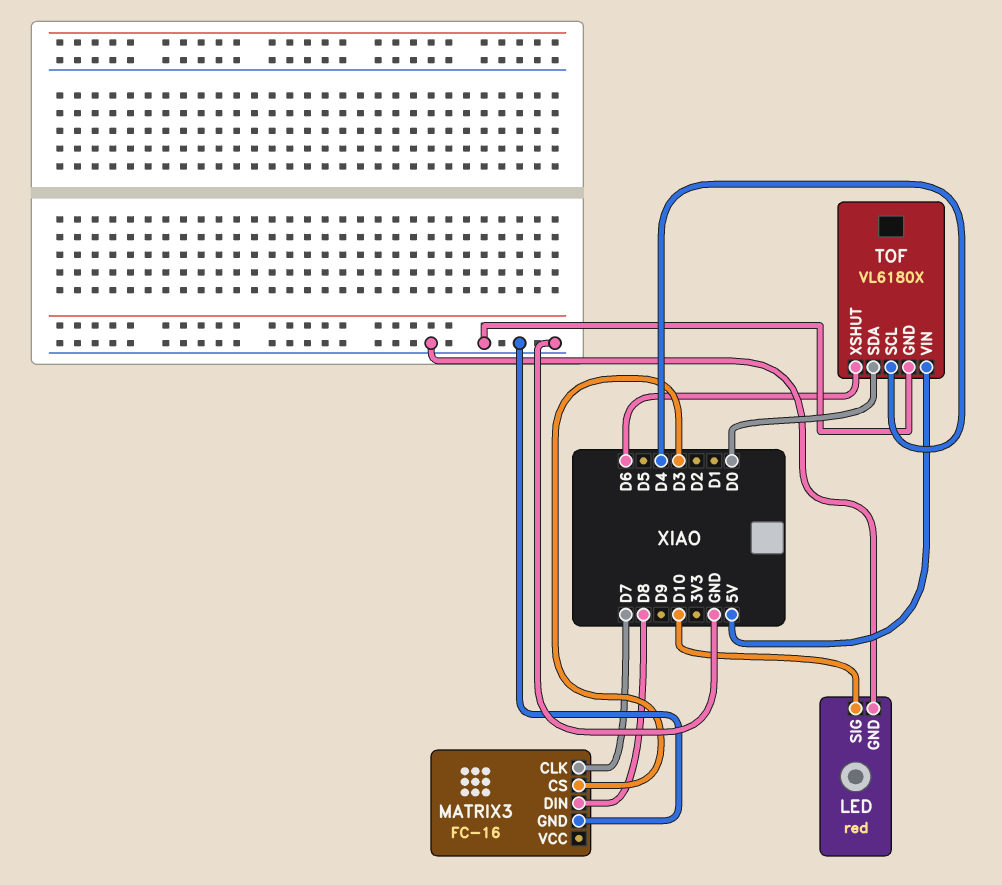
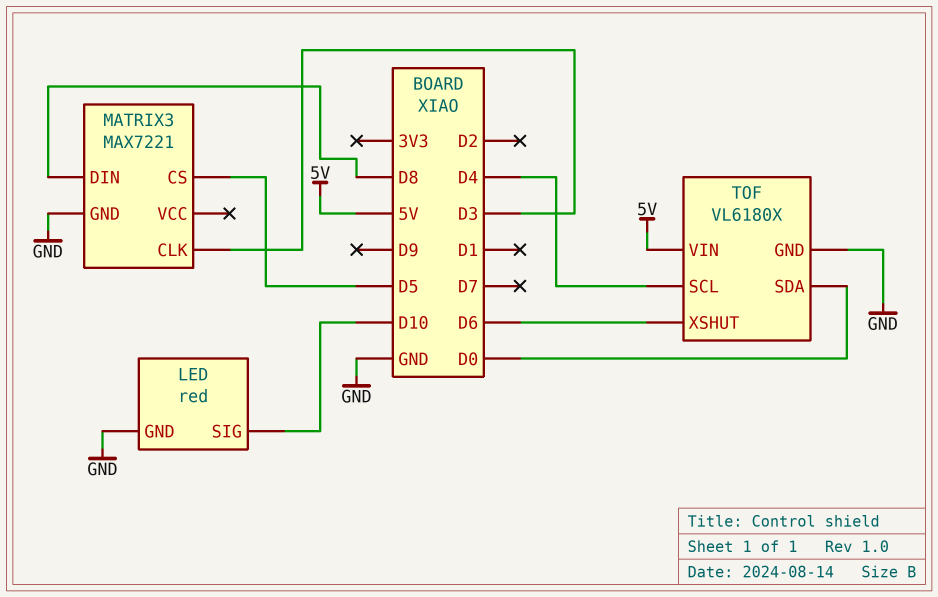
MATRIX3: FC-16 -> MAX7221
MATRIX3 pin CLK: D7 -> D3
MATRIX3 pin CS: D3 -> D5

